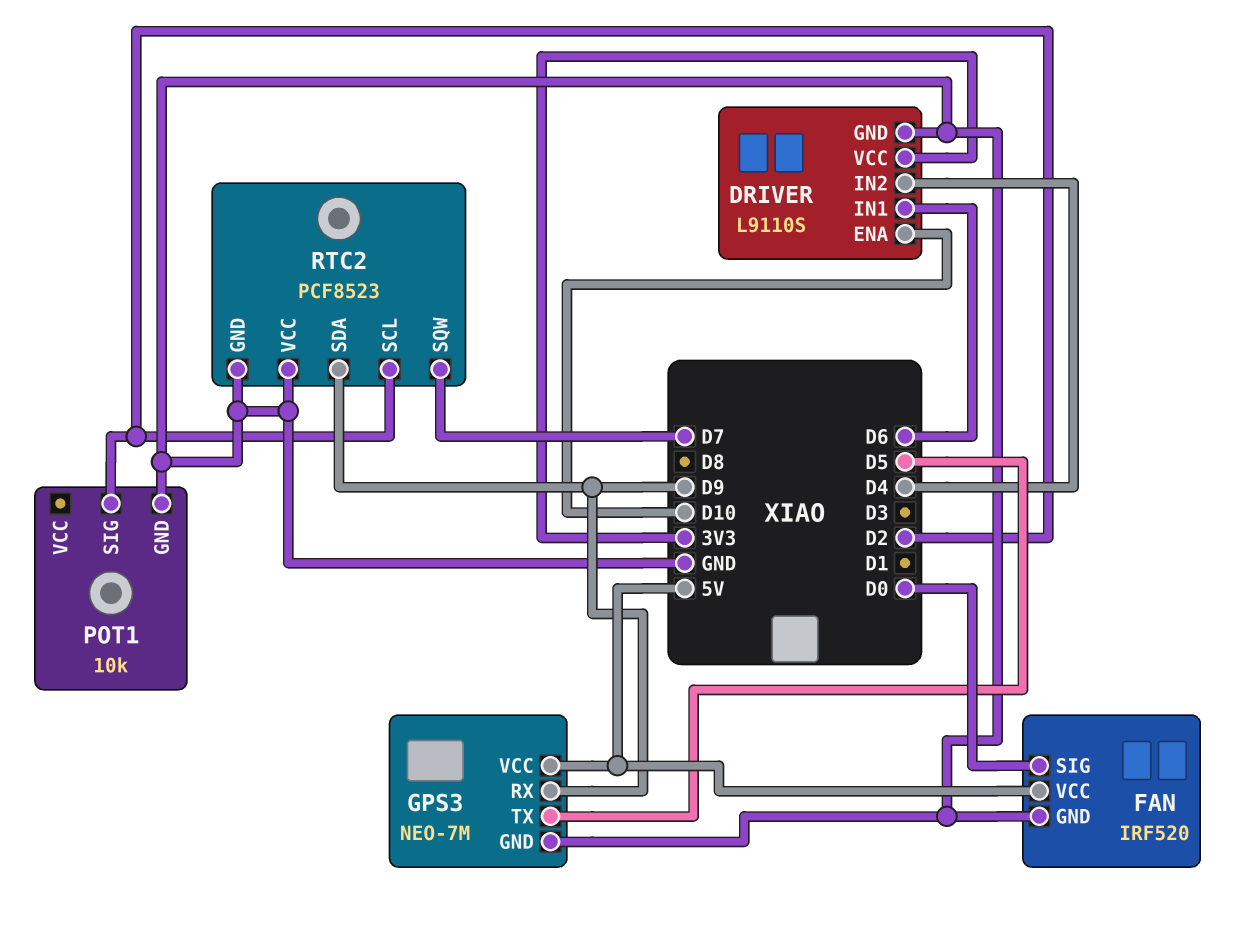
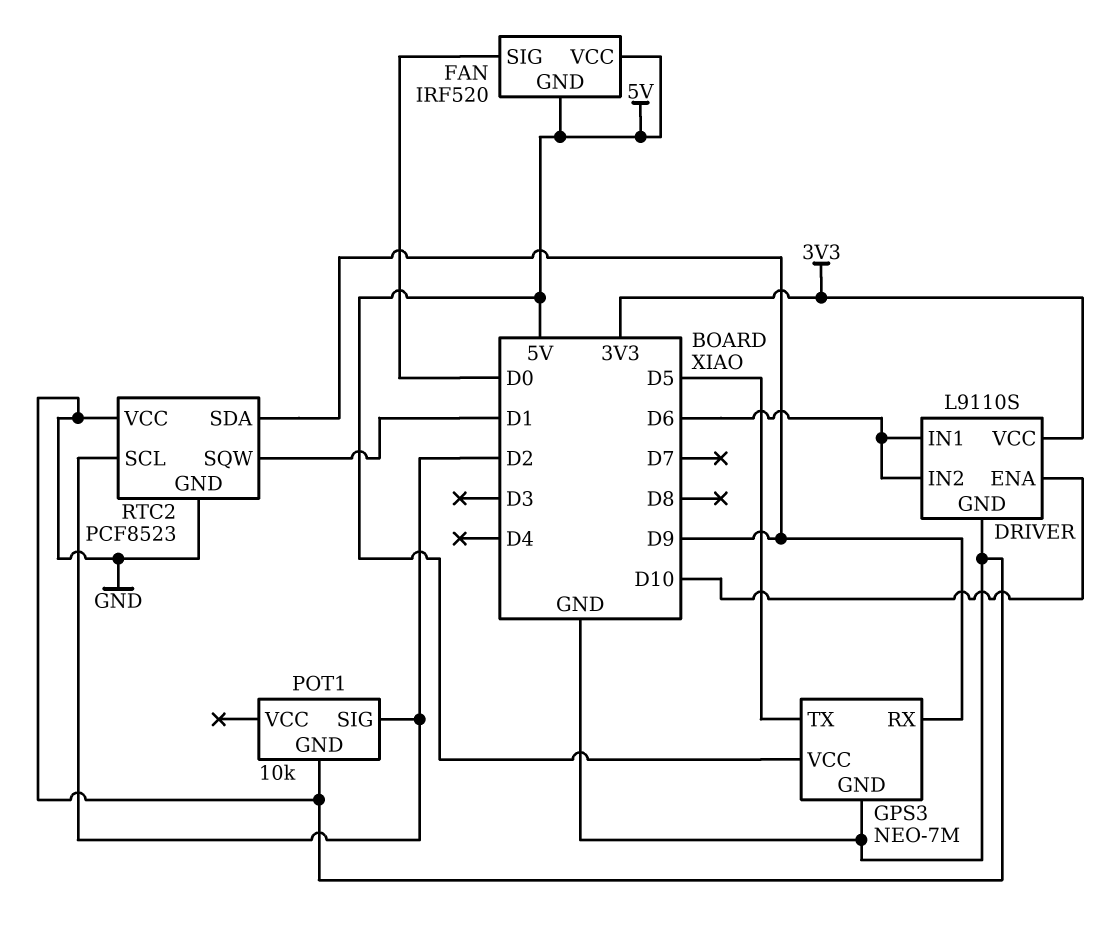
DRIVER pin IN2: D4 -> D6
FAN pin GND: GND -> 5V
RTC2 pin SQW: D7 -> D1

